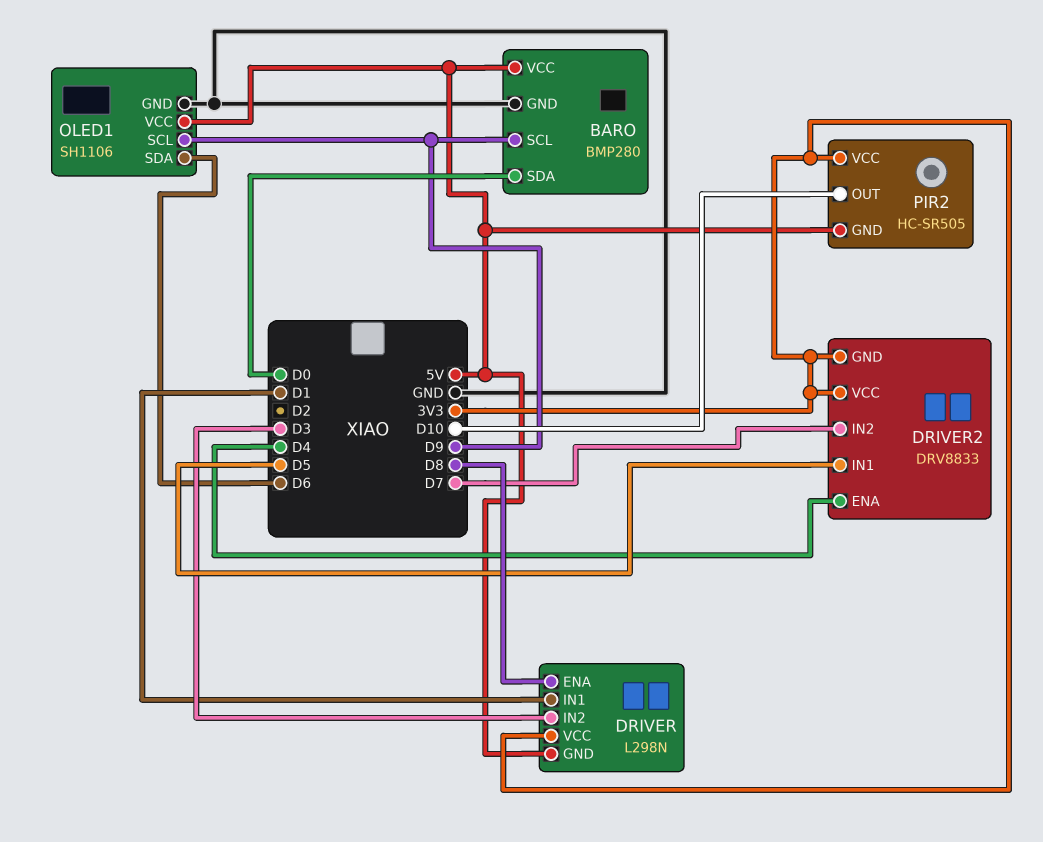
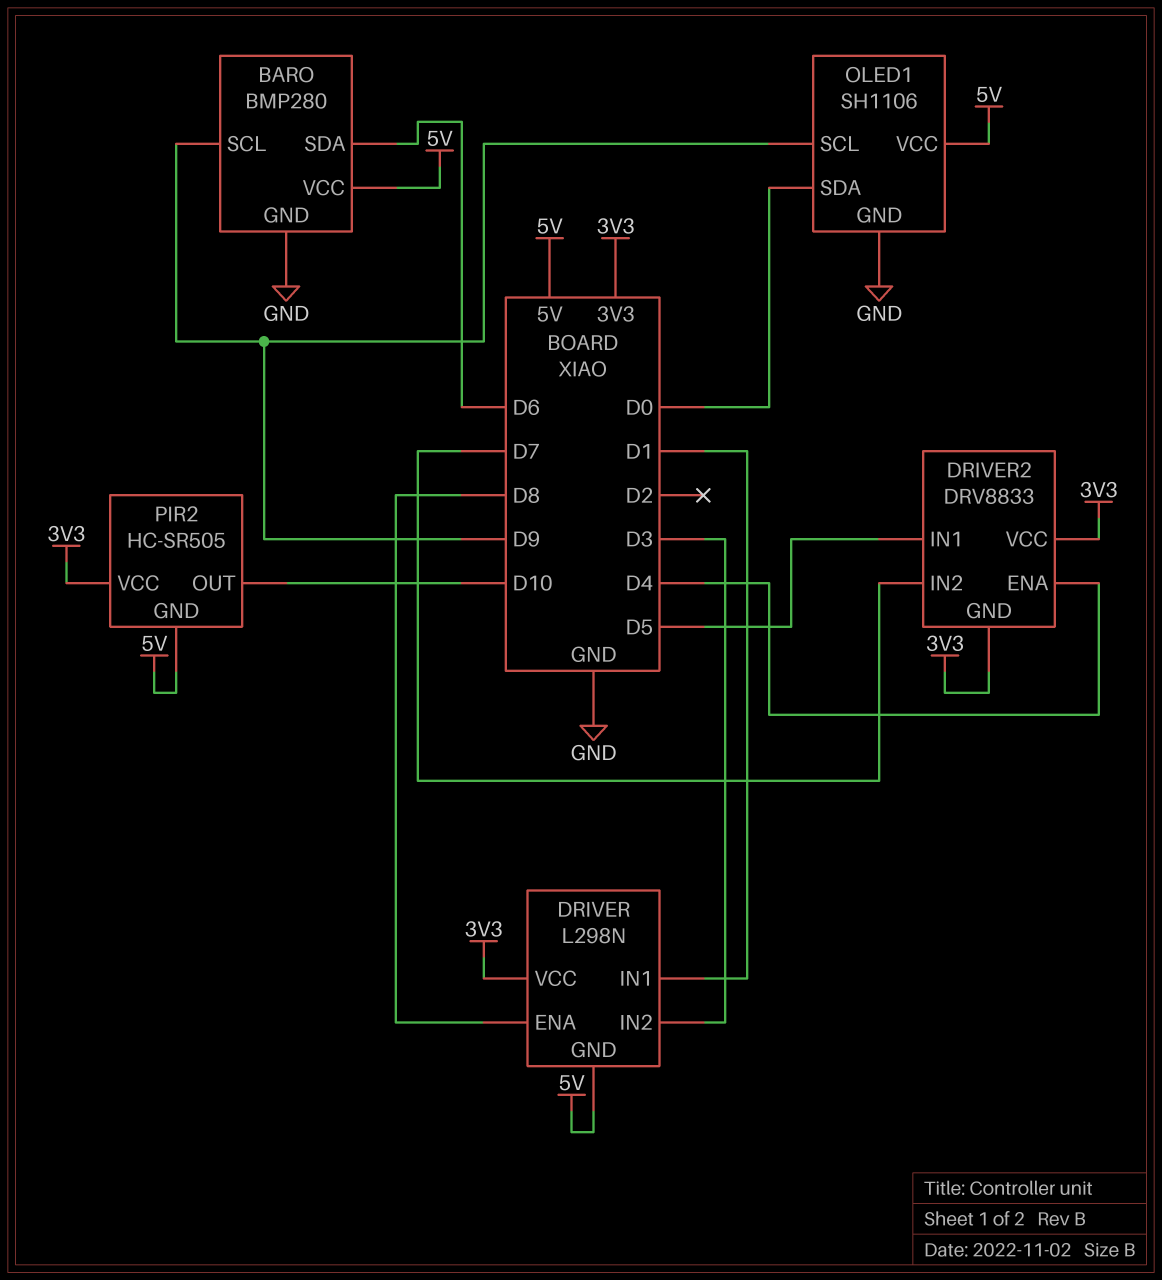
BARO pin SDA: D0 -> D6
OLED1 pin SDA: D6 -> D0

